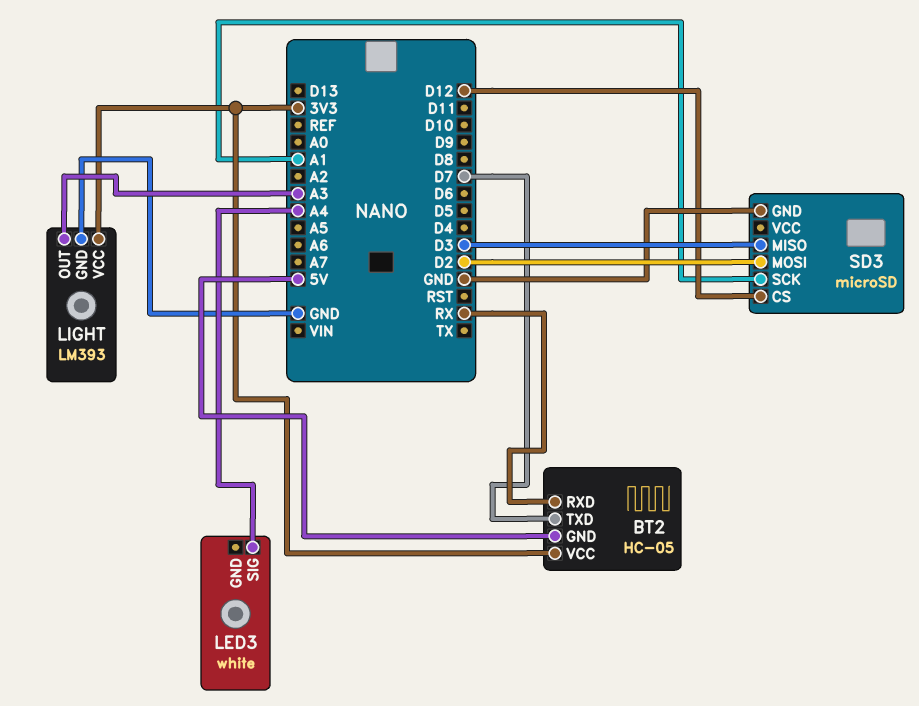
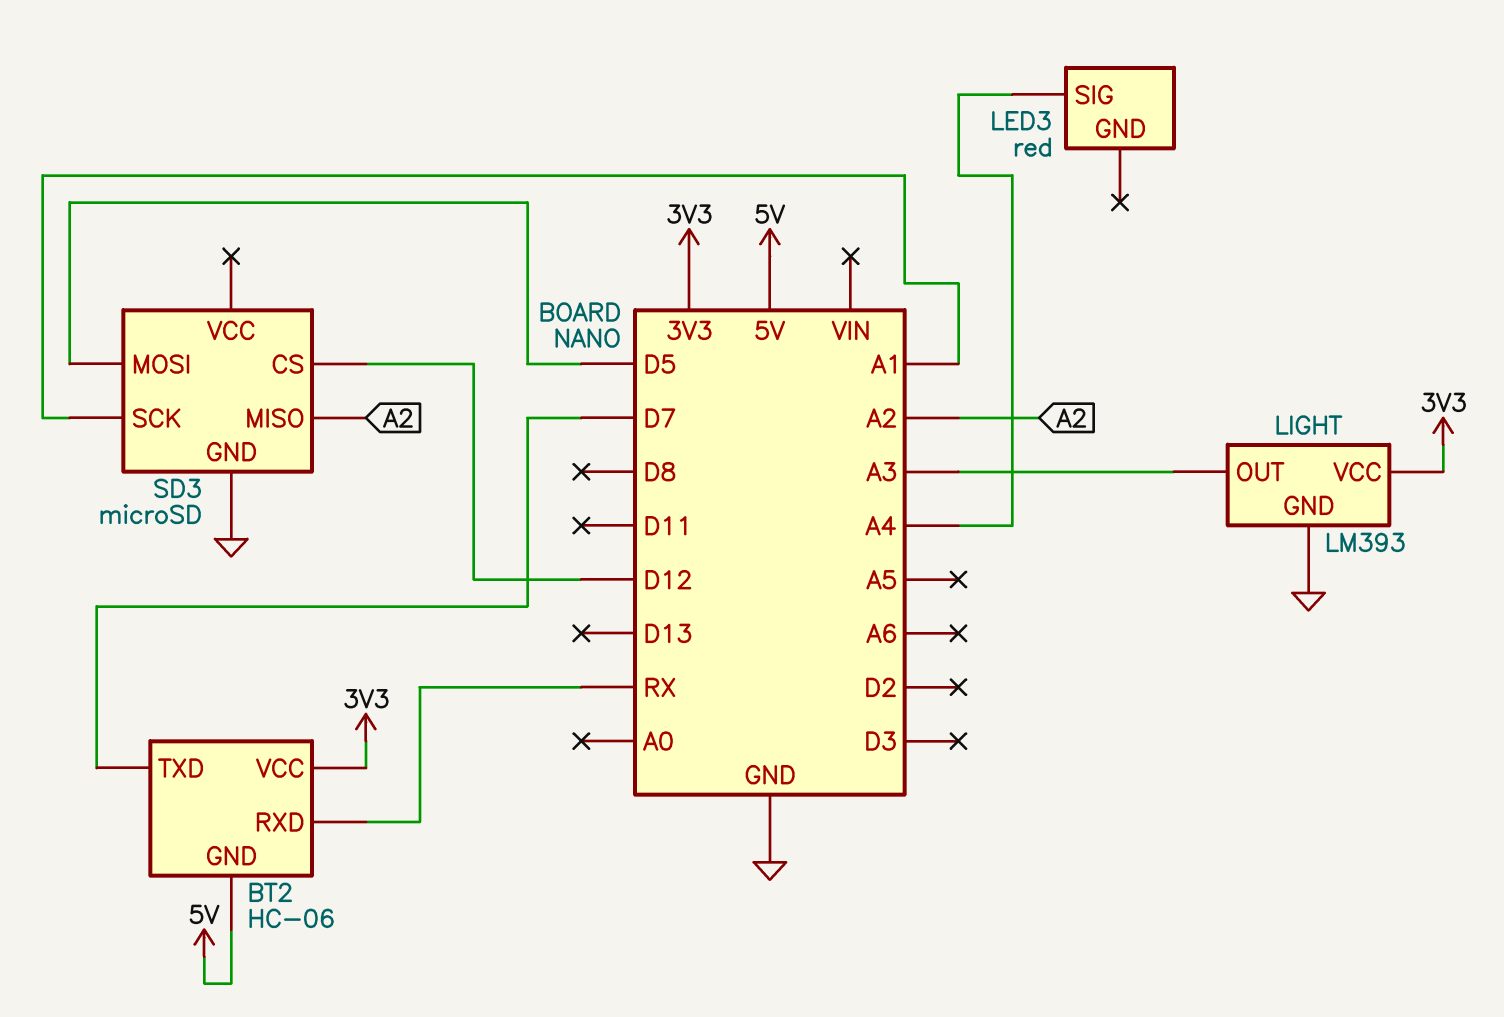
BT2: HC-05 -> HC-06
LED3: white -> red
SD3 pin MISO: D3 -> A2
SD3 pin MOSI: D2 -> D5

